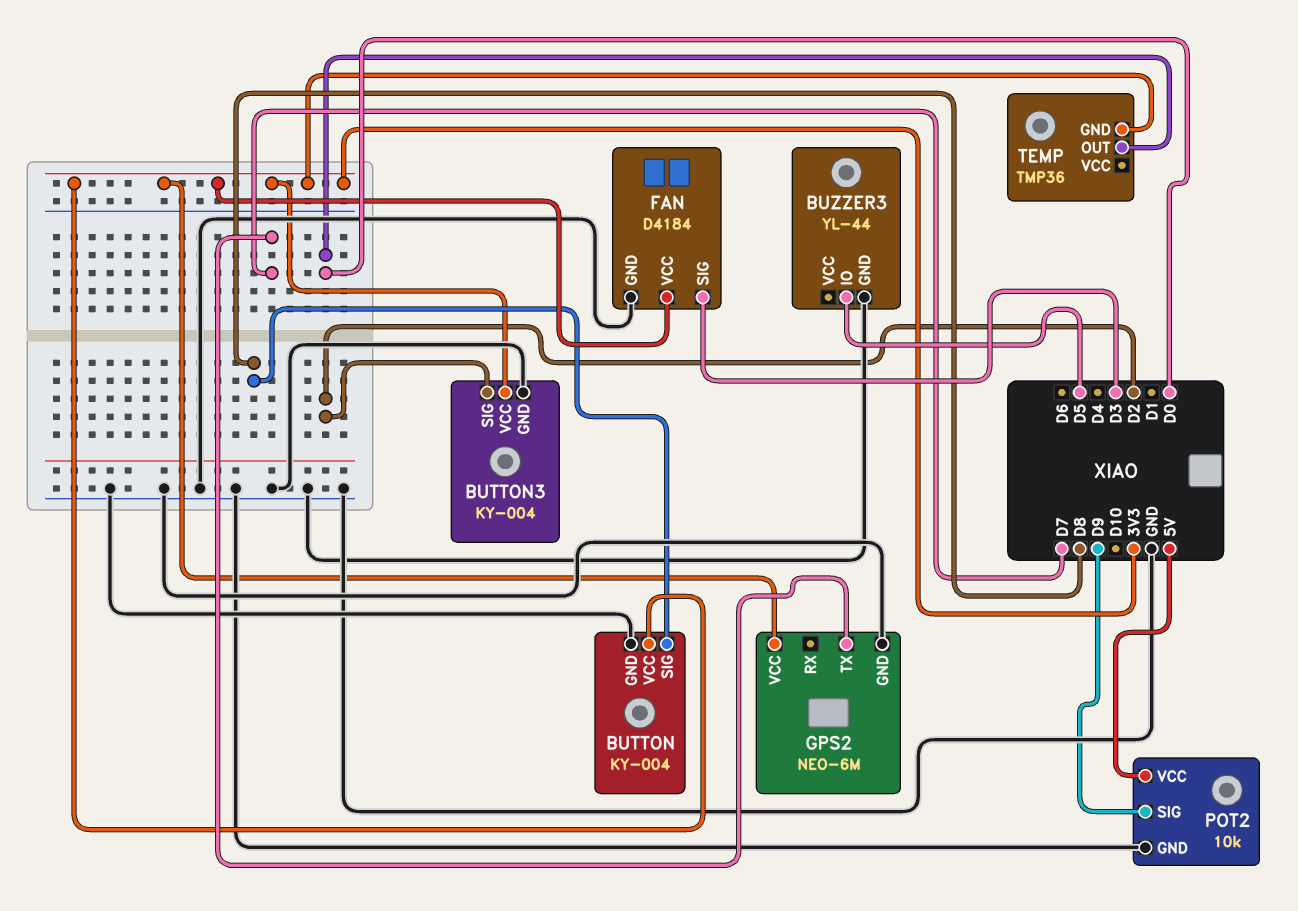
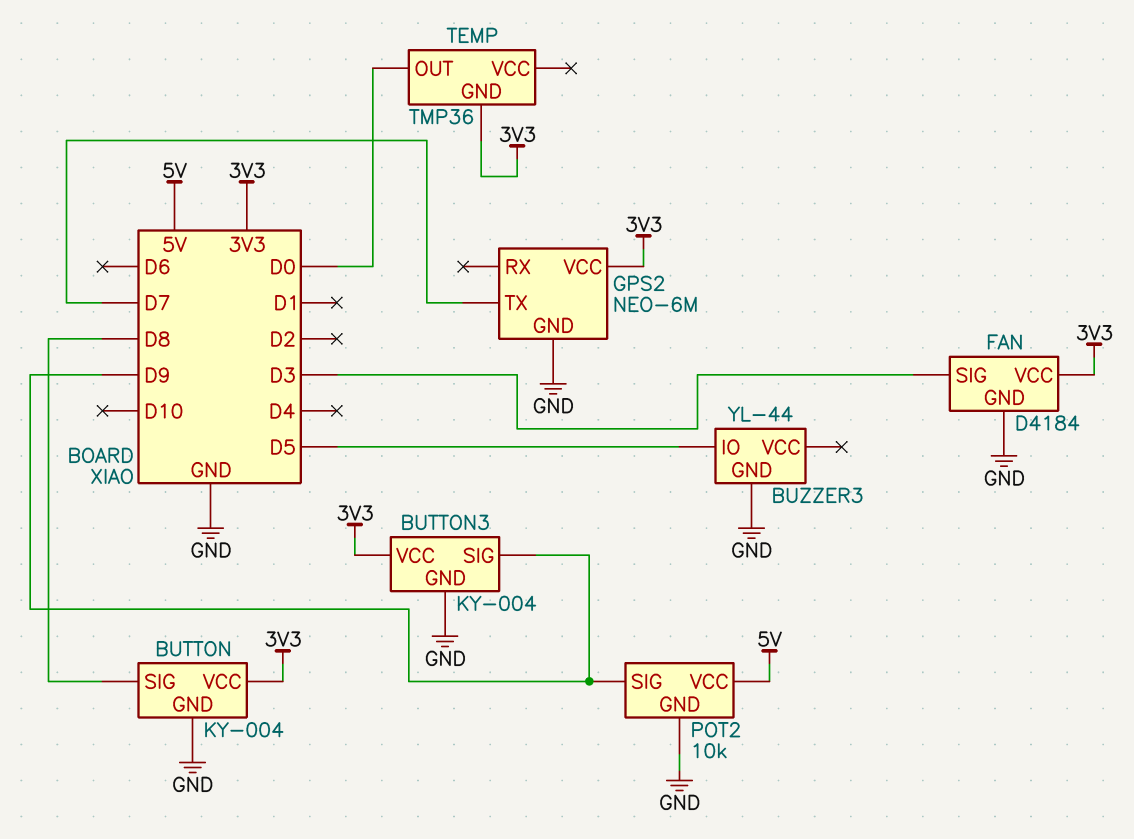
BUTTON3 pin SIG: D2 -> D9

